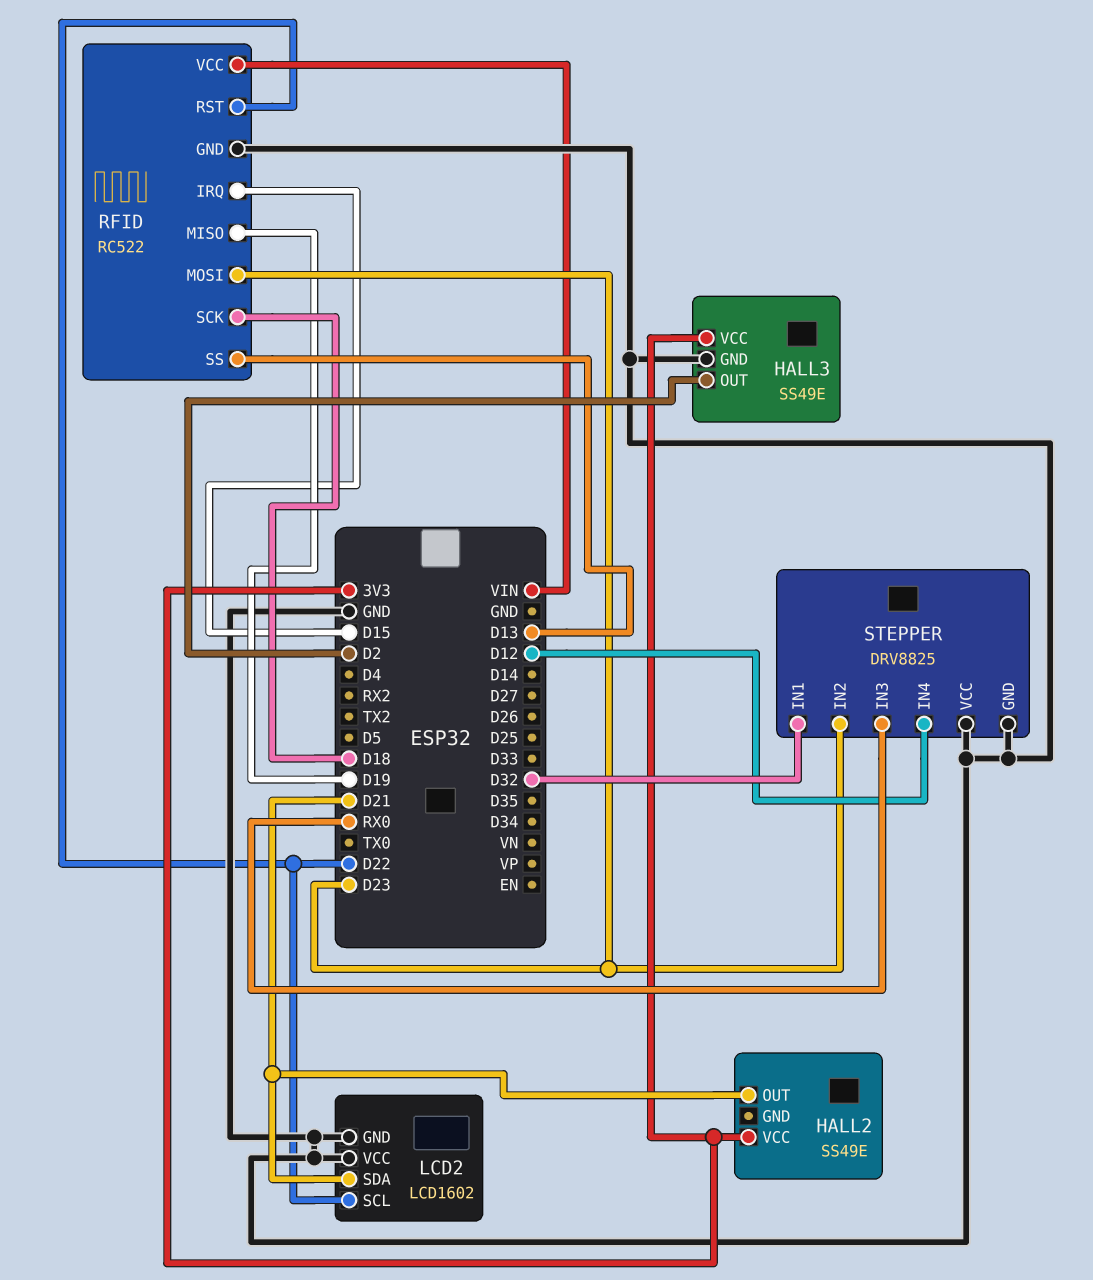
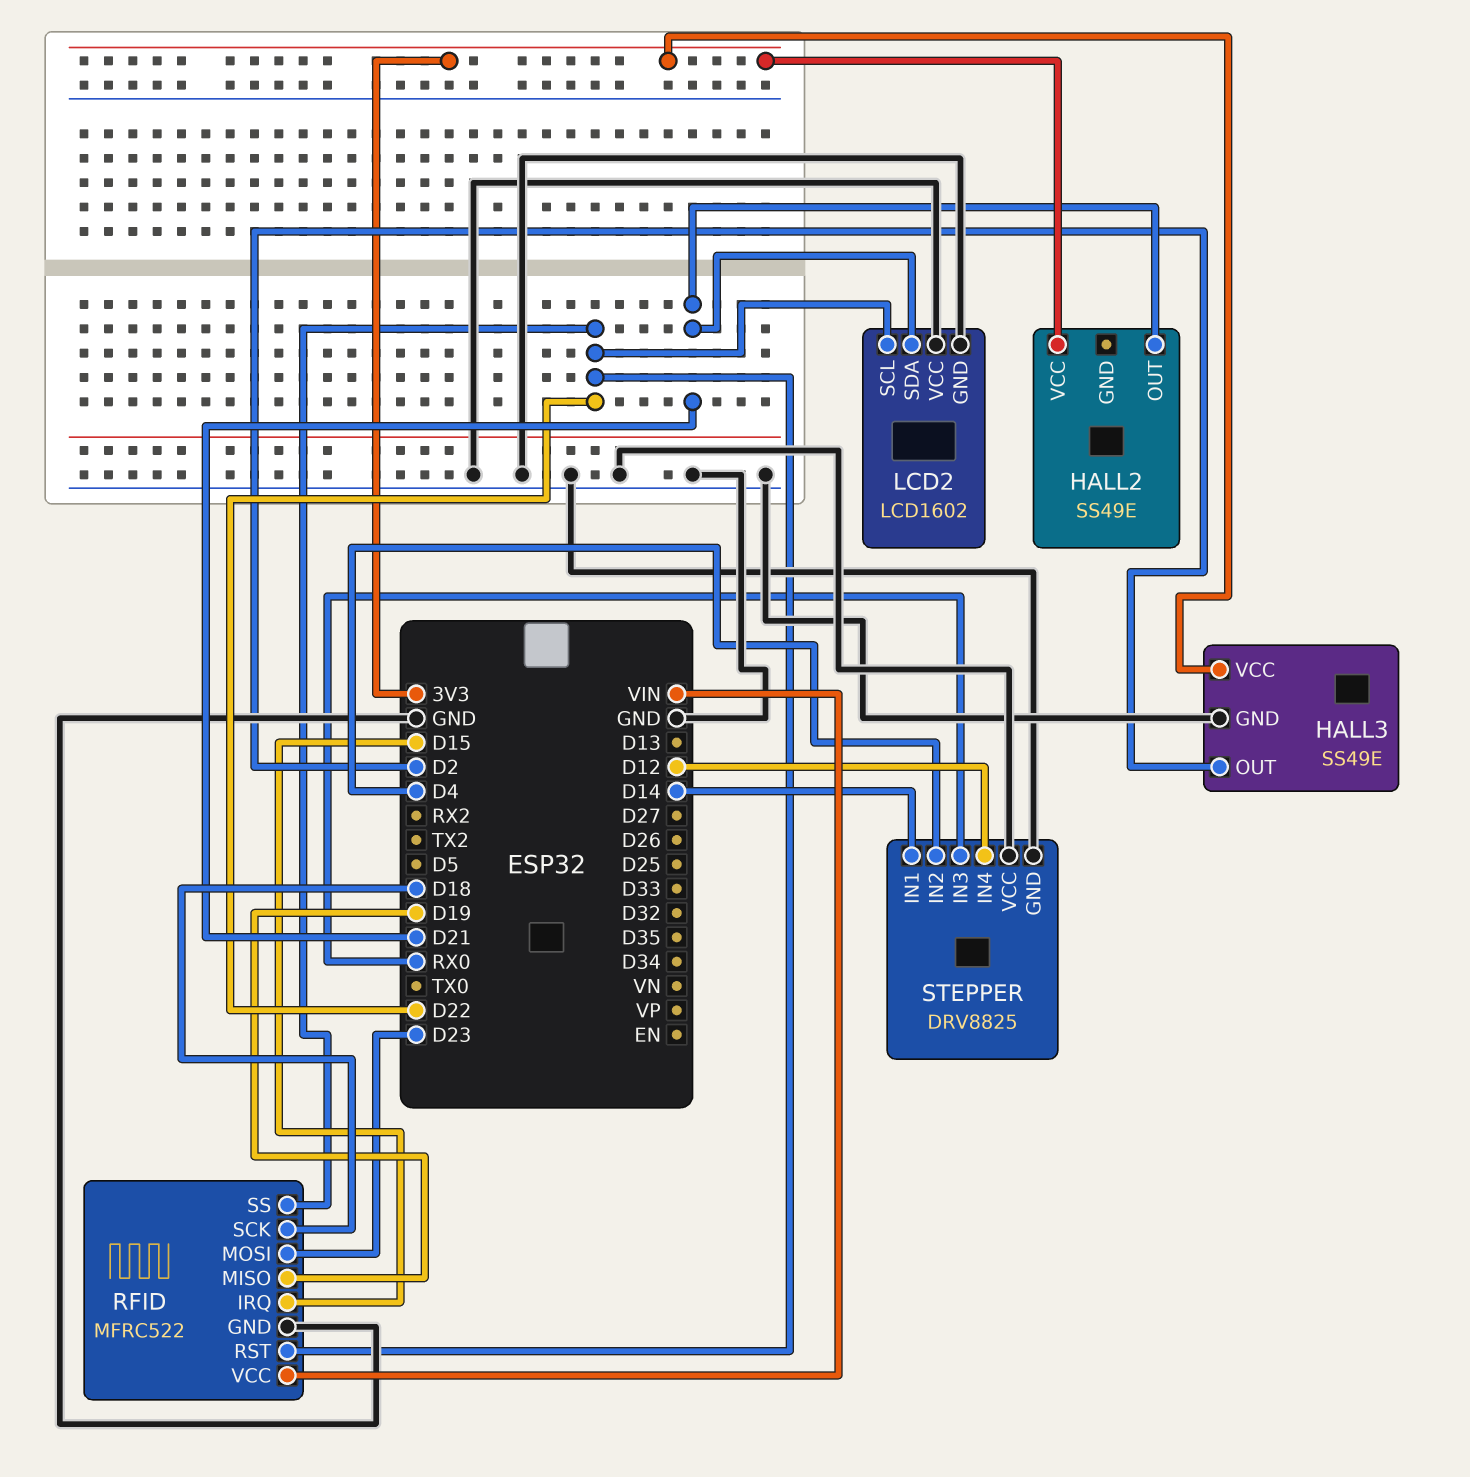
RFID: RC522 -> MFRC522
RFID pin SS: D13 -> D22
STEPPER pin IN1: D32 -> D14
STEPPER pin IN2: D23 -> D4

